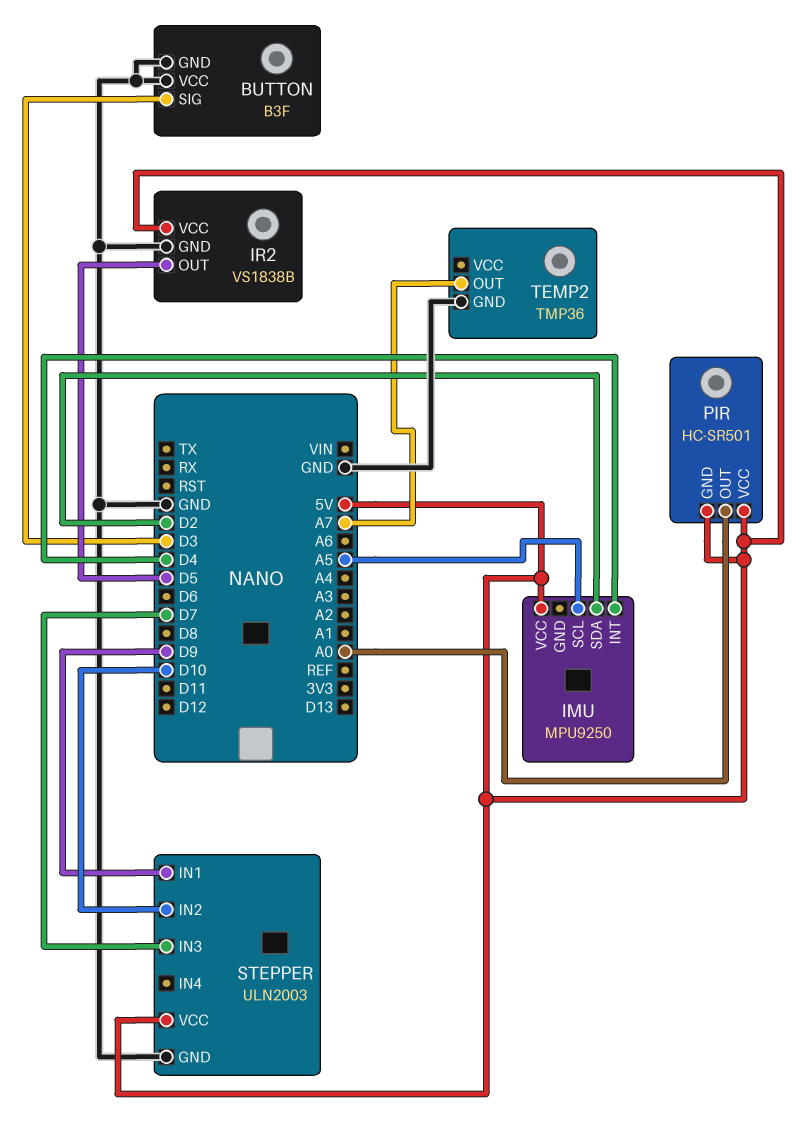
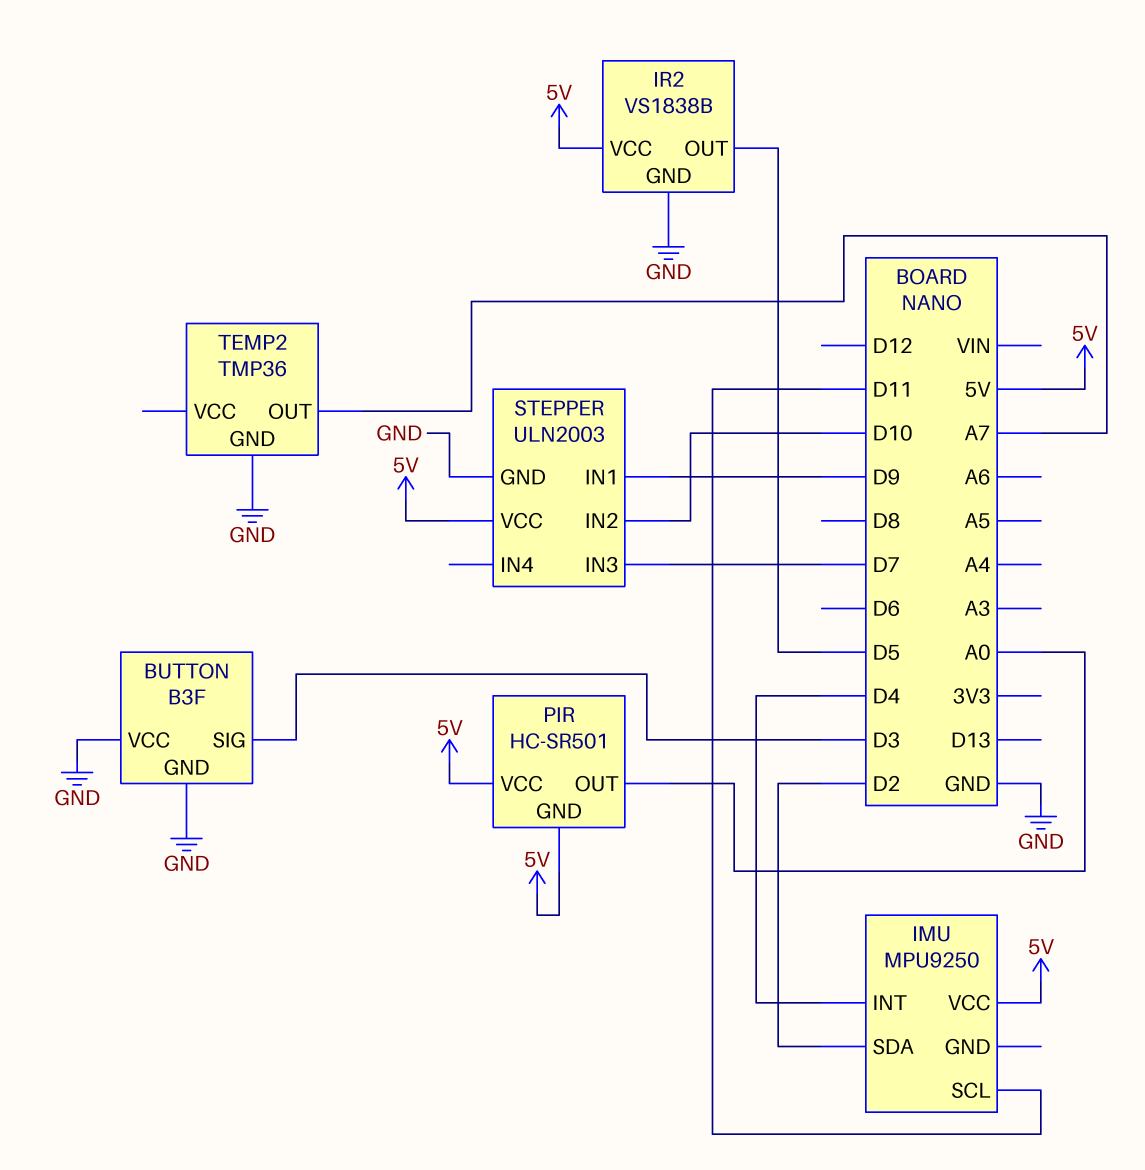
IMU pin SCL: A5 -> D11

